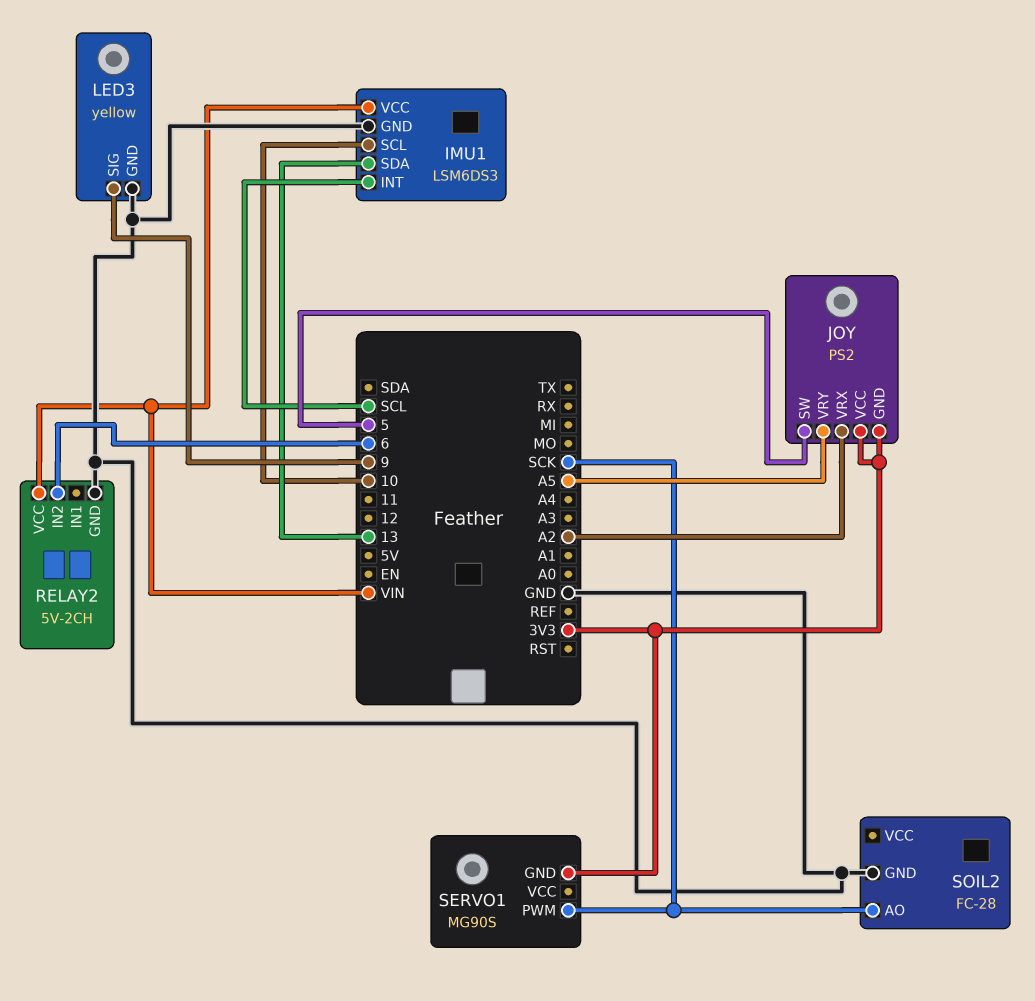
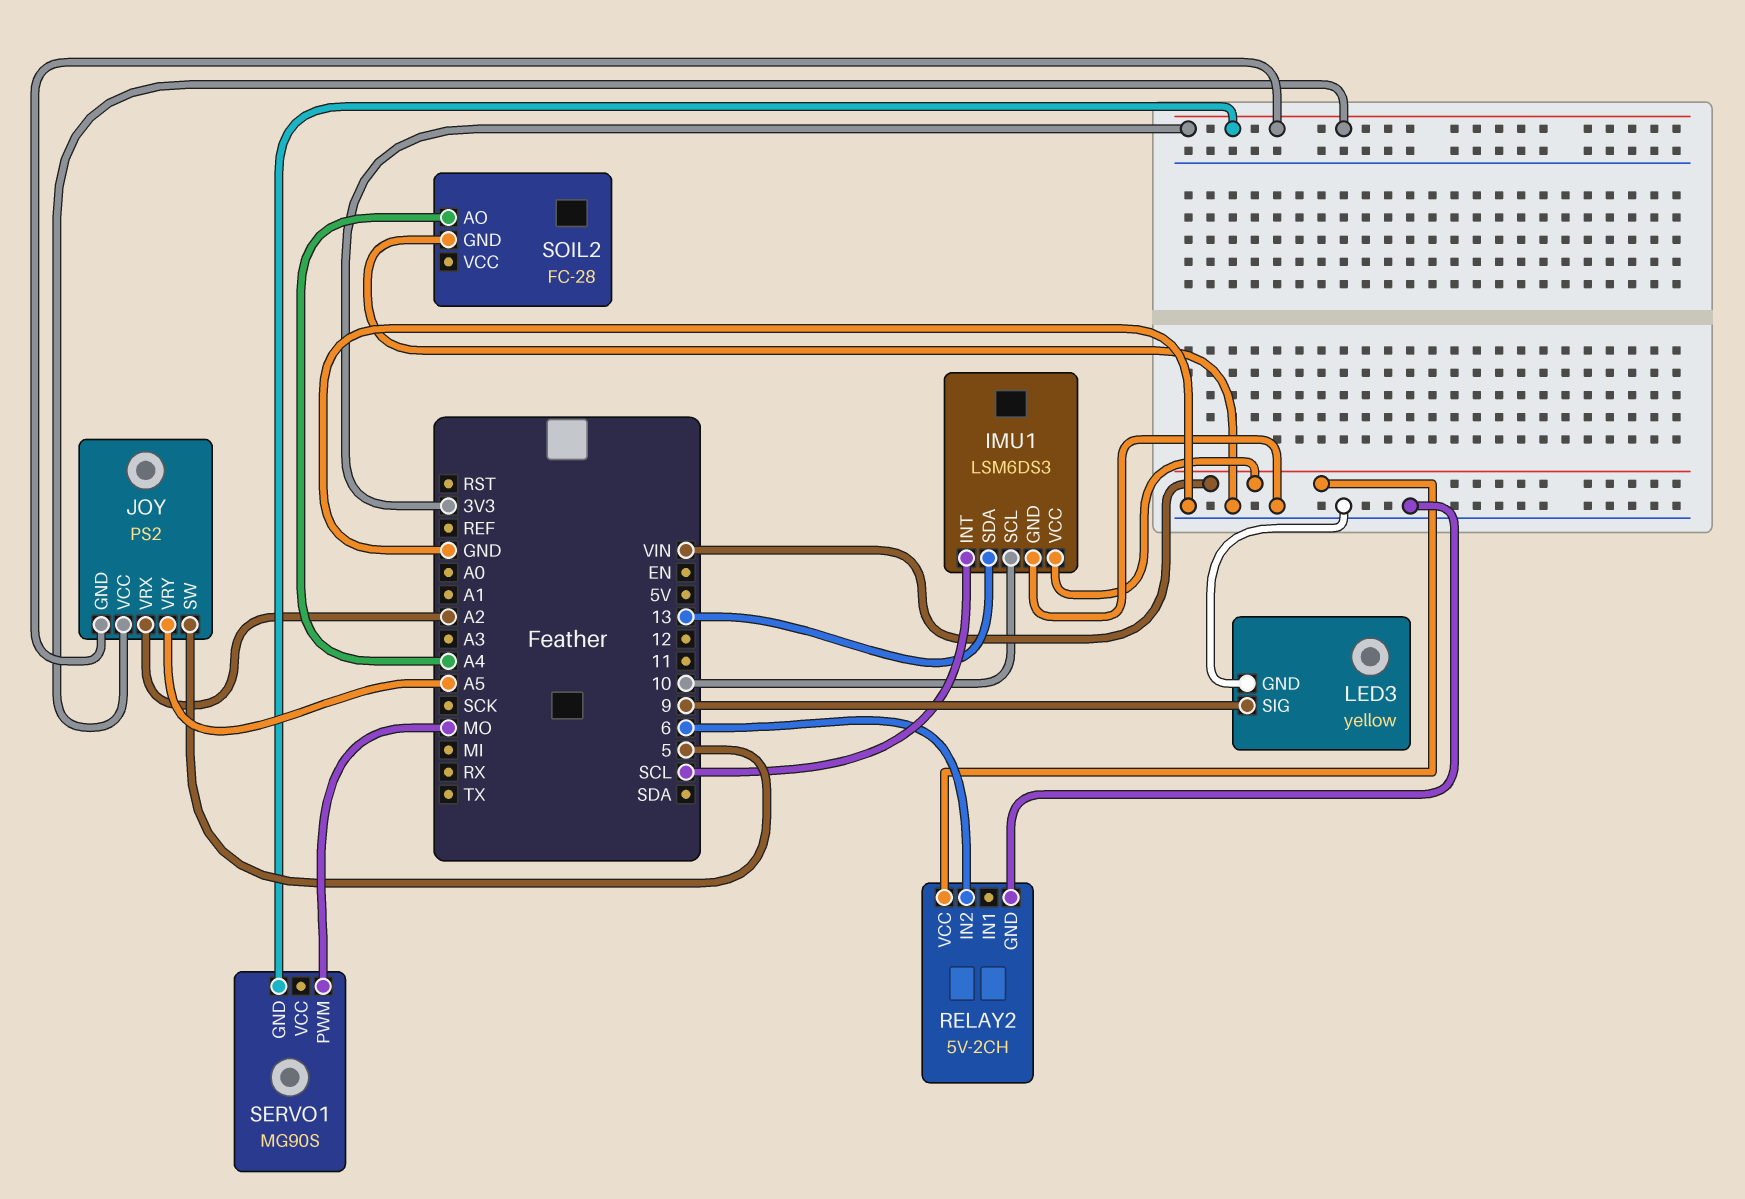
SERVO1 pin PWM: SCK -> MO
SOIL2 pin AO: SCK -> A4

